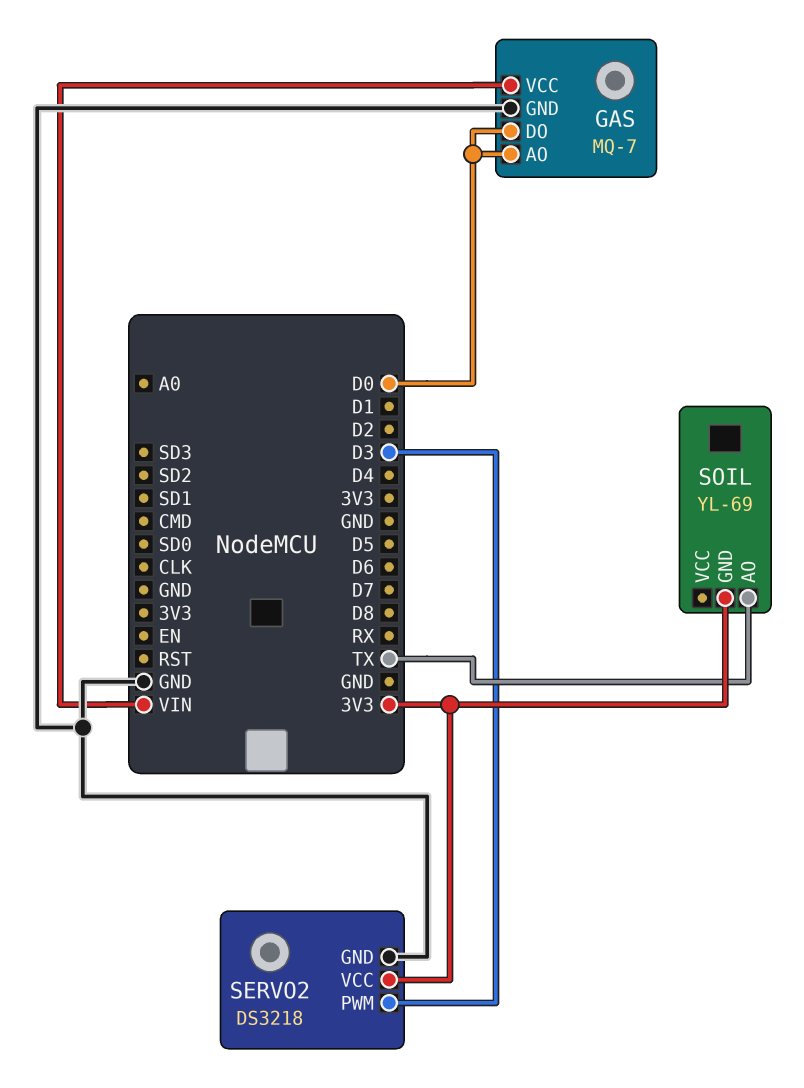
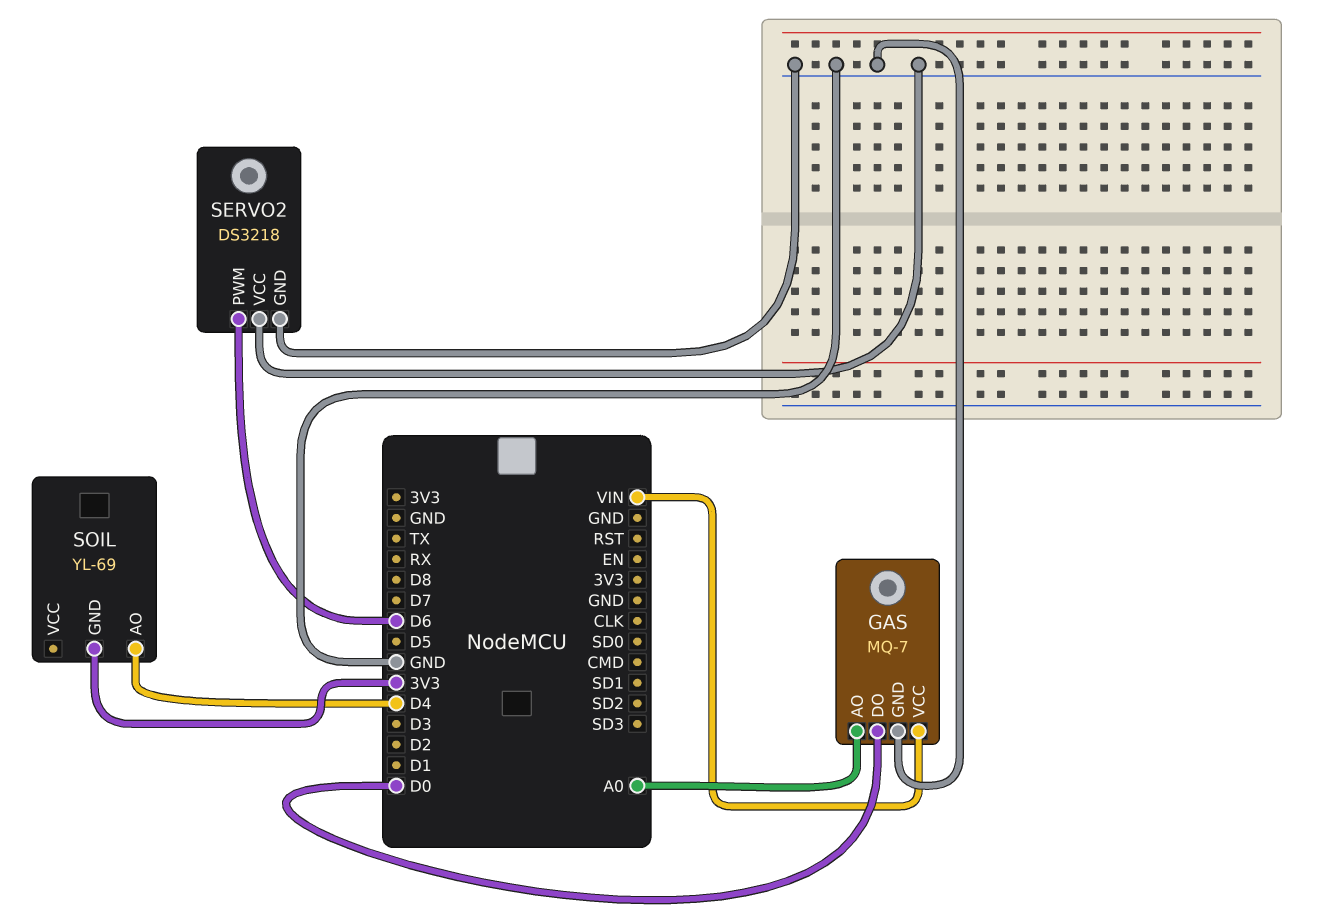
GAS pin AO: D0 -> A0
SERVO2 pin PWM: D3 -> D6
SERVO2 pin VCC: 3V3 -> GND
SOIL pin AO: TX -> D4

